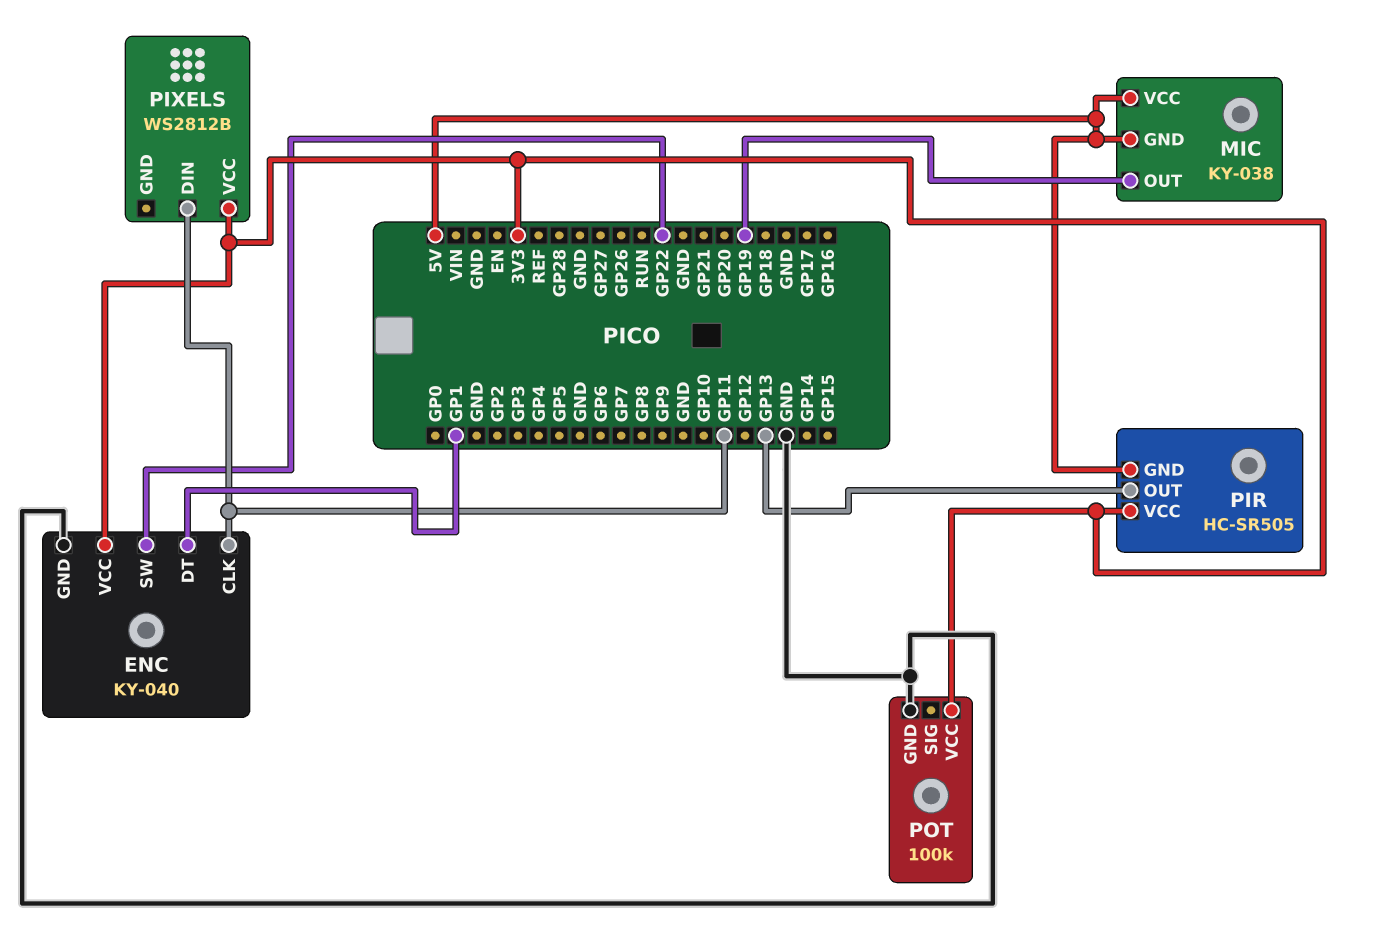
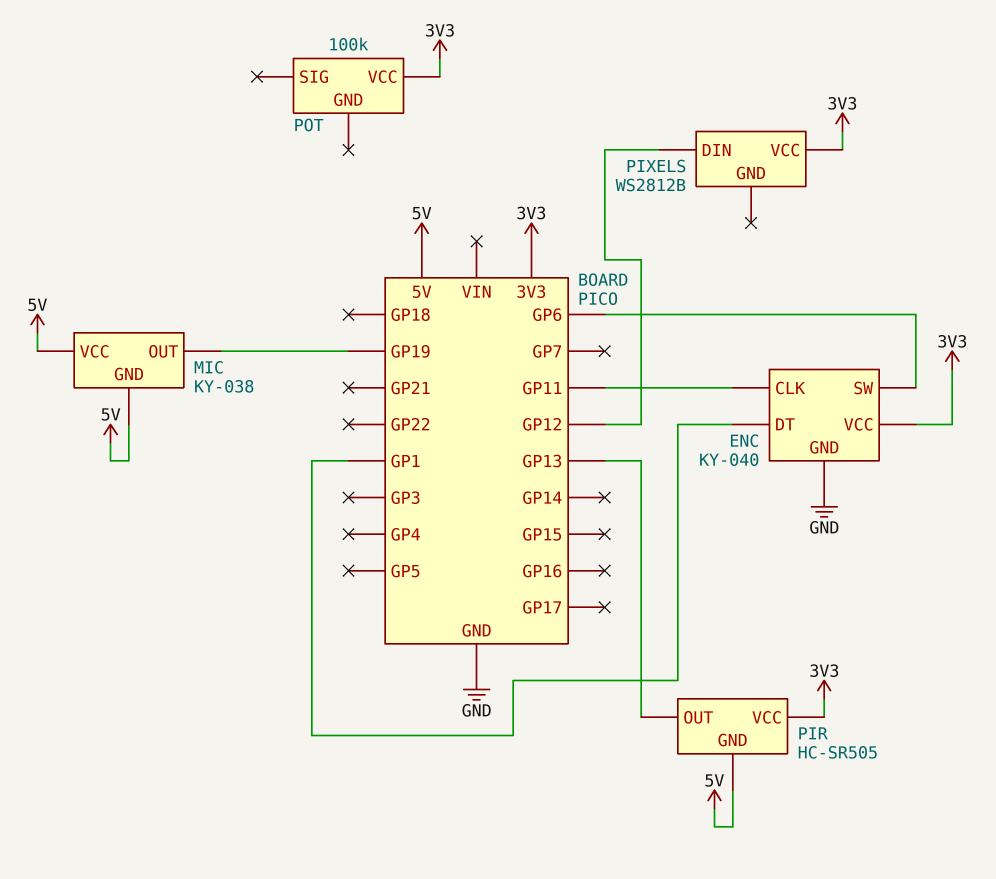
ENC pin SW: GP22 -> GP6
PIXELS pin DIN: GP11 -> GP12
POT pin GND: GND -> none

